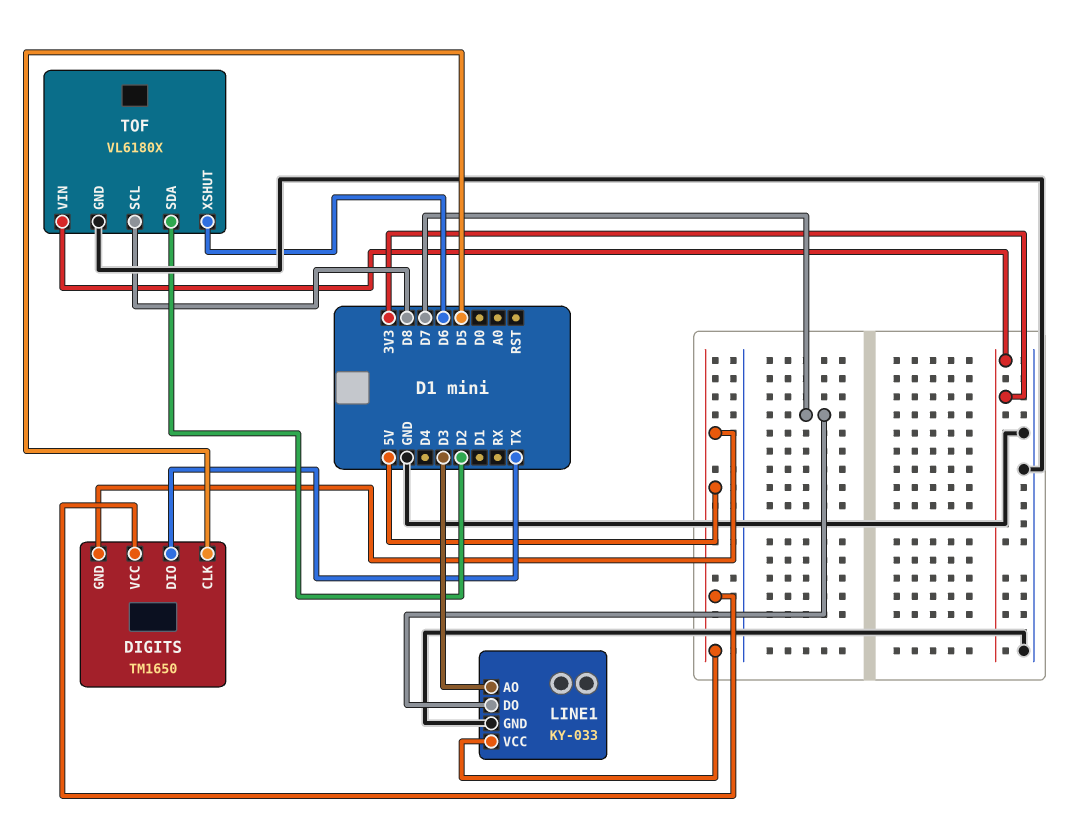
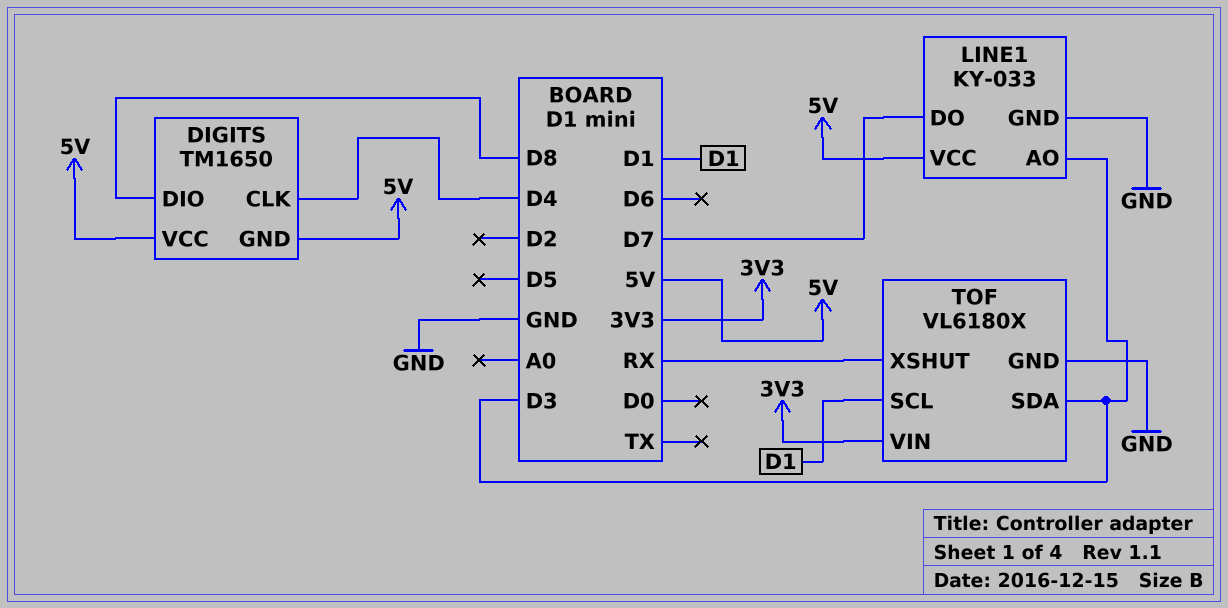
DIGITS pin CLK: D5 -> D4
DIGITS pin DIO: TX -> D8
TOF pin SCL: D8 -> D1
TOF pin SDA: D2 -> D3
TOF pin XSHUT: D6 -> RX

